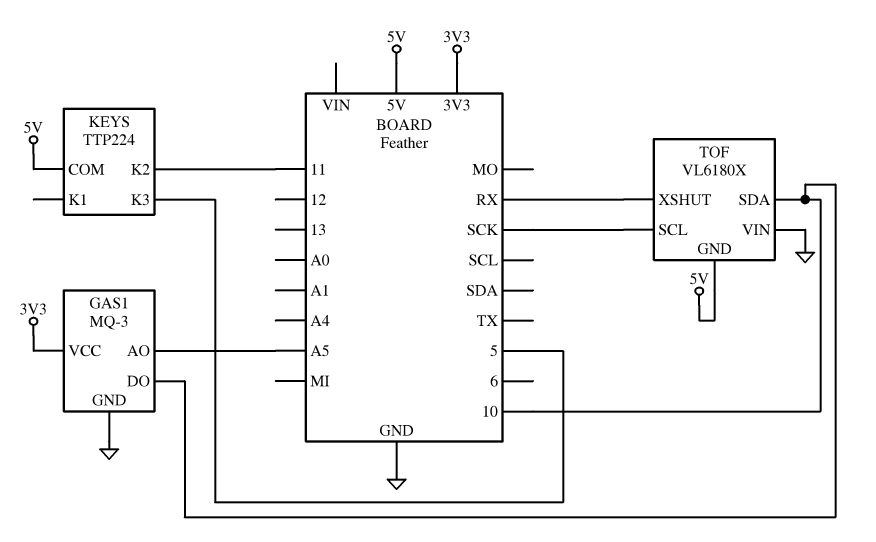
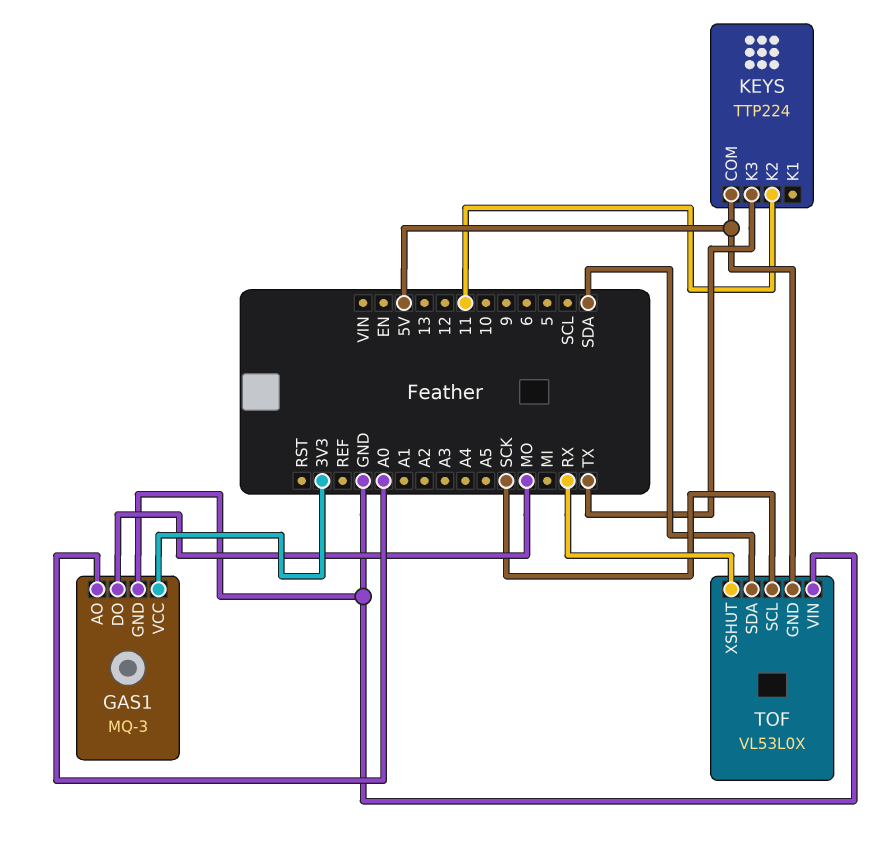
GAS1 pin AO: A5 -> A0
GAS1 pin DO: 10 -> MO
KEYS pin K3: 5 -> TX
TOF: VL6180X -> VL53L0X
TOF pin SDA: 10 -> SDA

